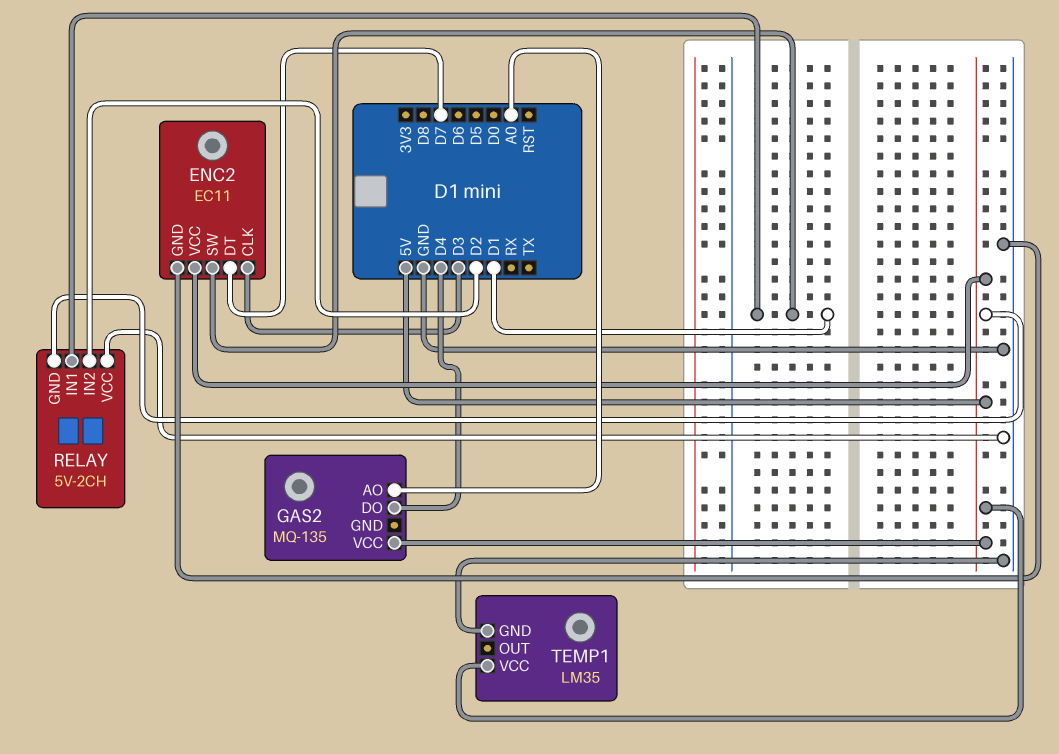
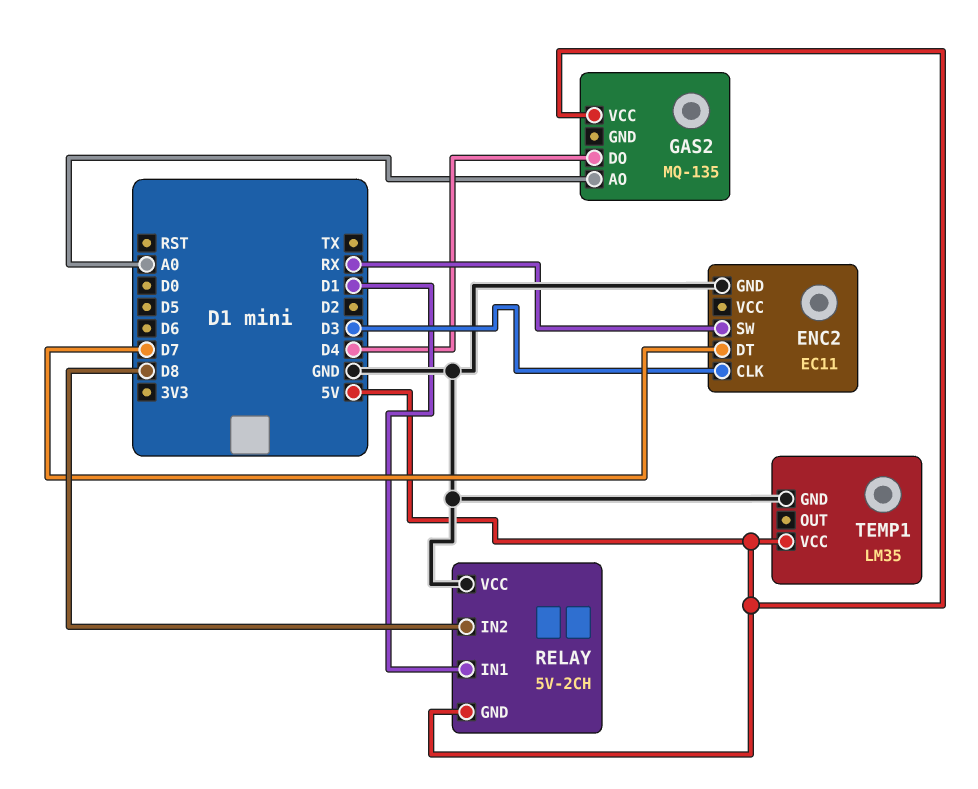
ENC2 pin SW: D1 -> RX
ENC2 pin VCC: 5V -> none
RELAY pin IN2: D2 -> D8

